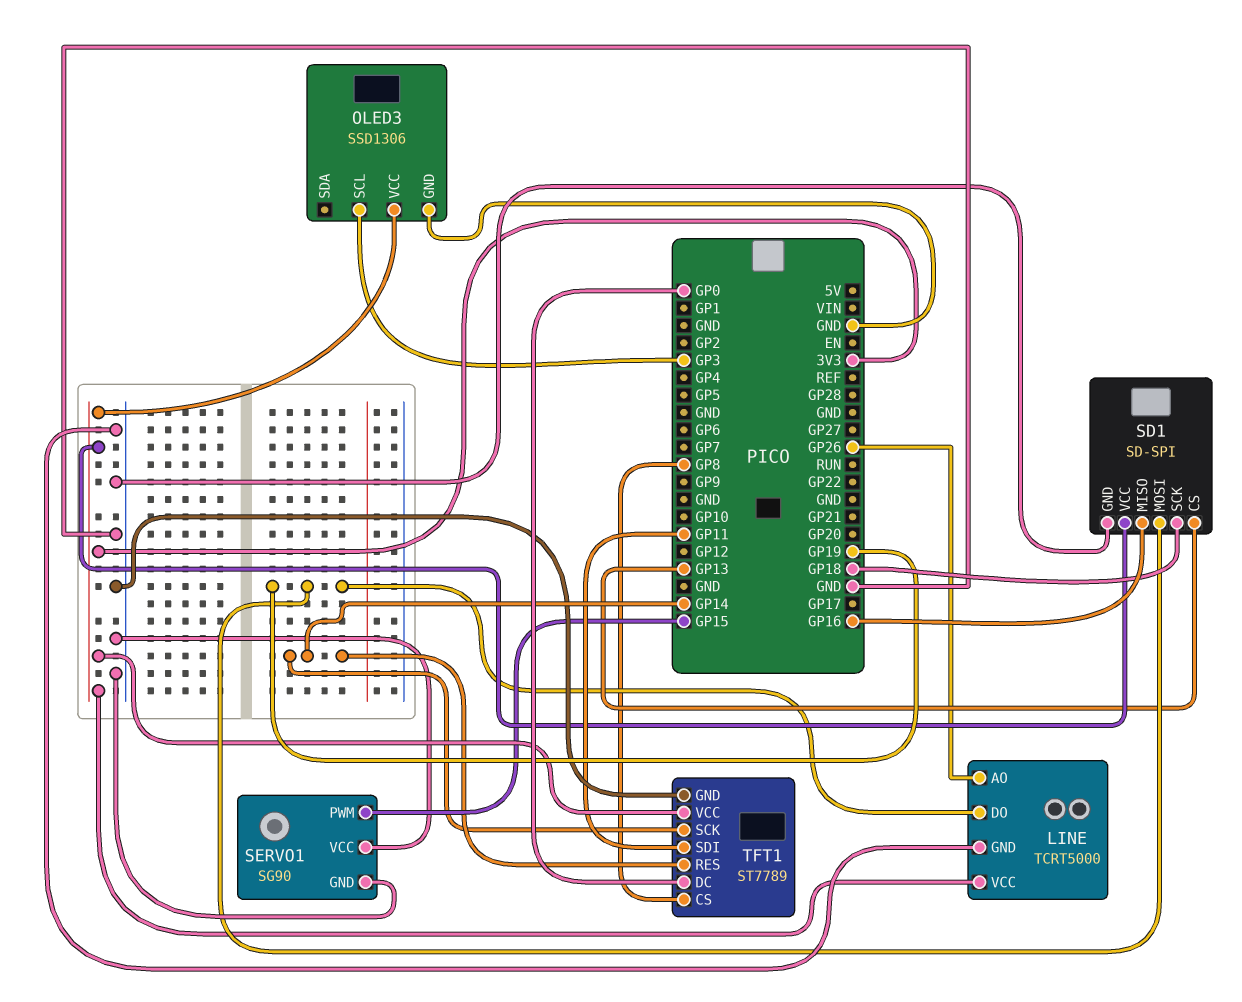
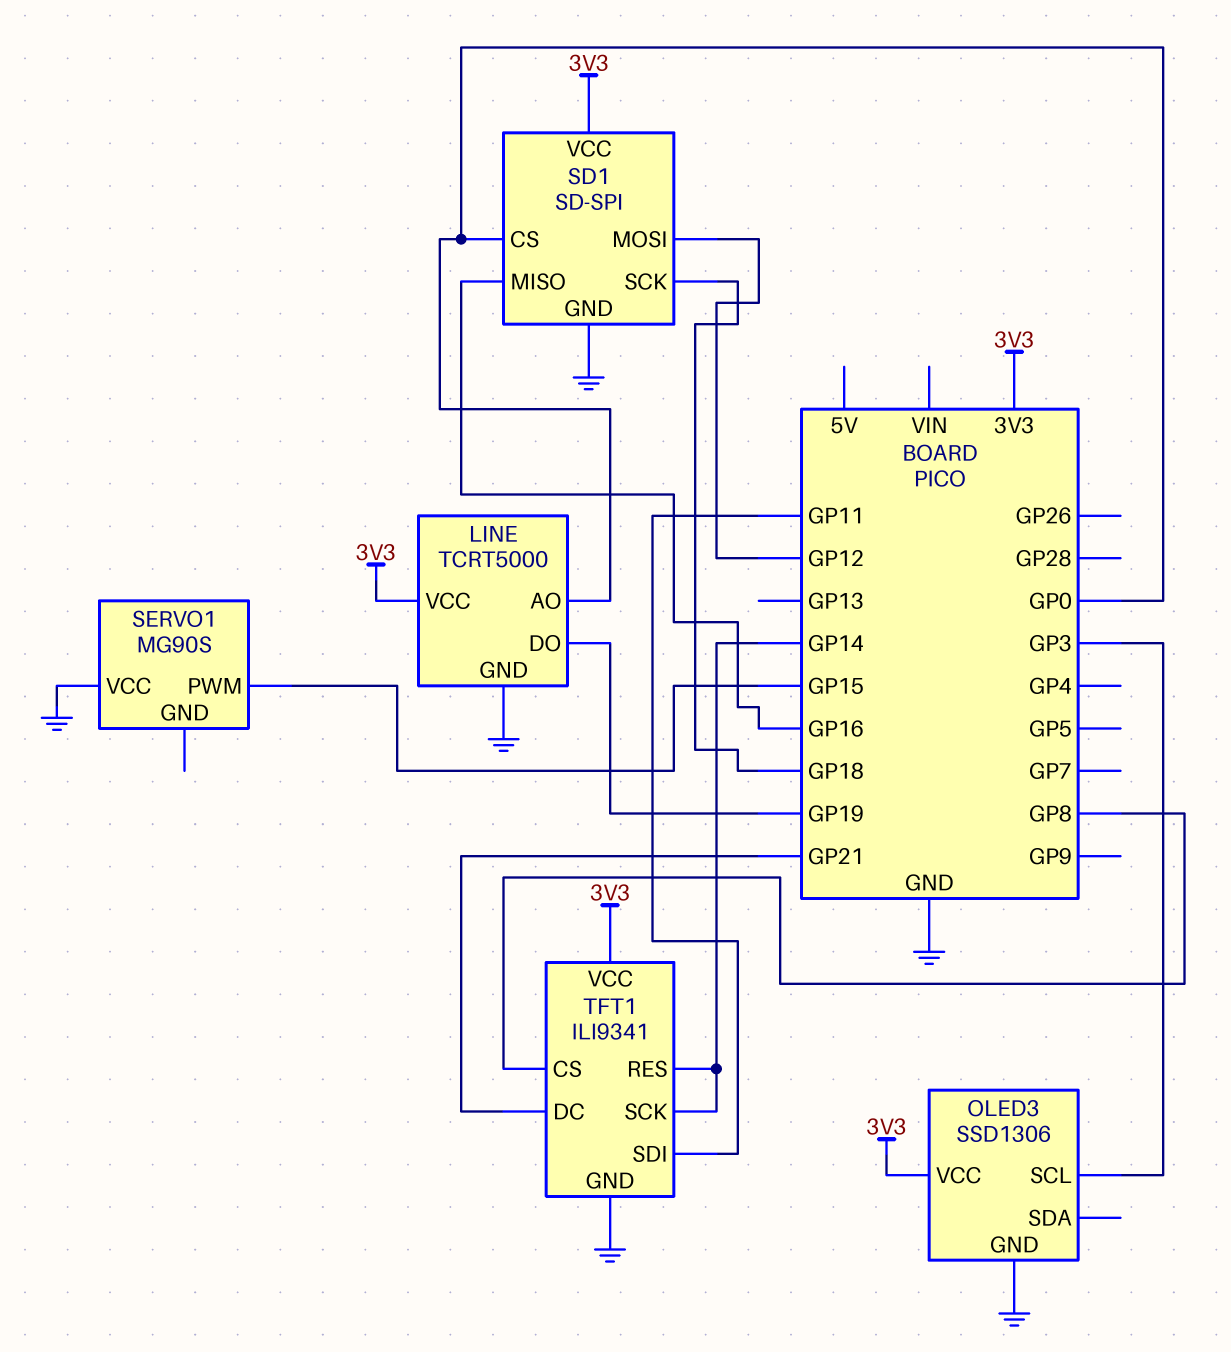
LINE pin AO: GP26 -> GP0
SD1 pin CS: GP13 -> GP0
SD1 pin MOSI: GP19 -> GP12
SERVO1: SG90 -> MG90S
SERVO1 pin GND: GND -> none
TFT1: ST7789 -> ILI9341
TFT1 pin DC: GP0 -> GP21

